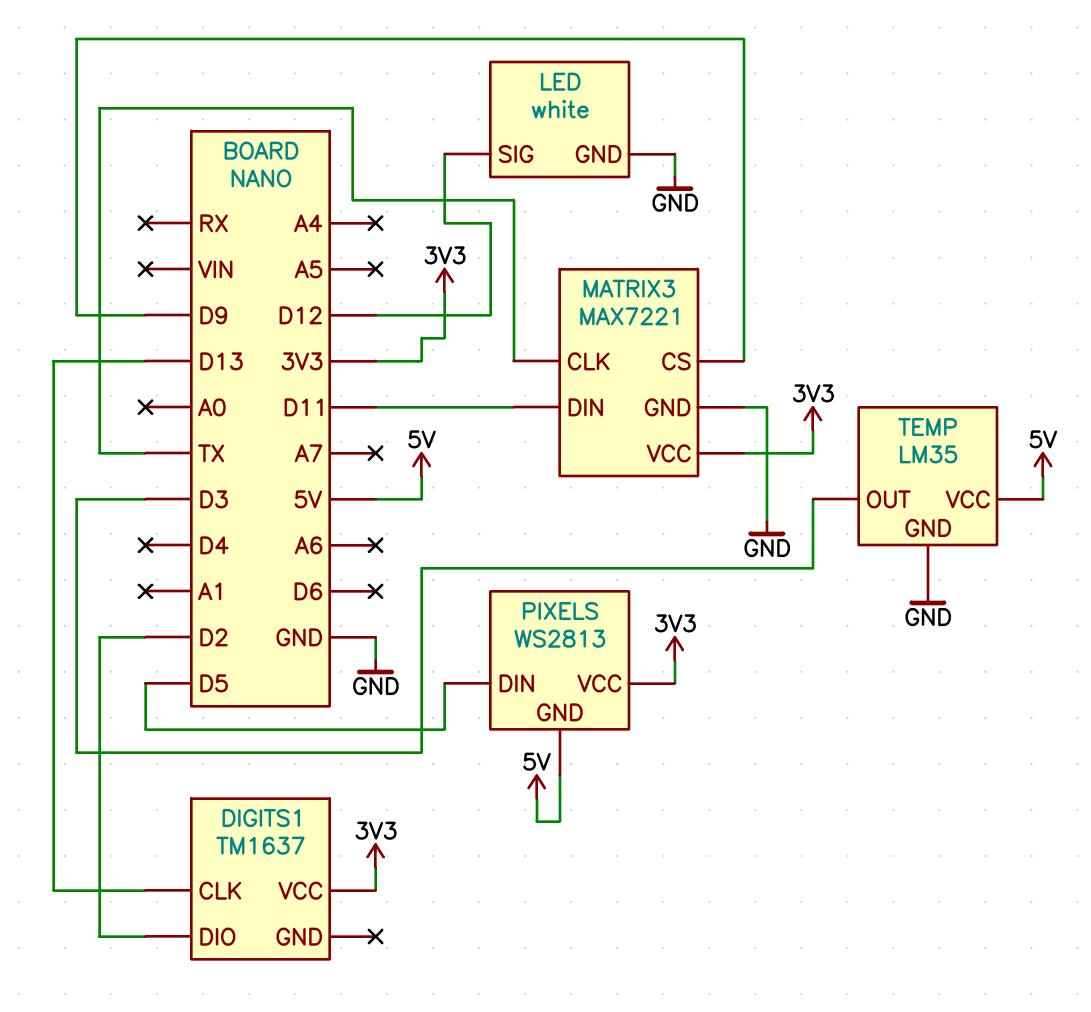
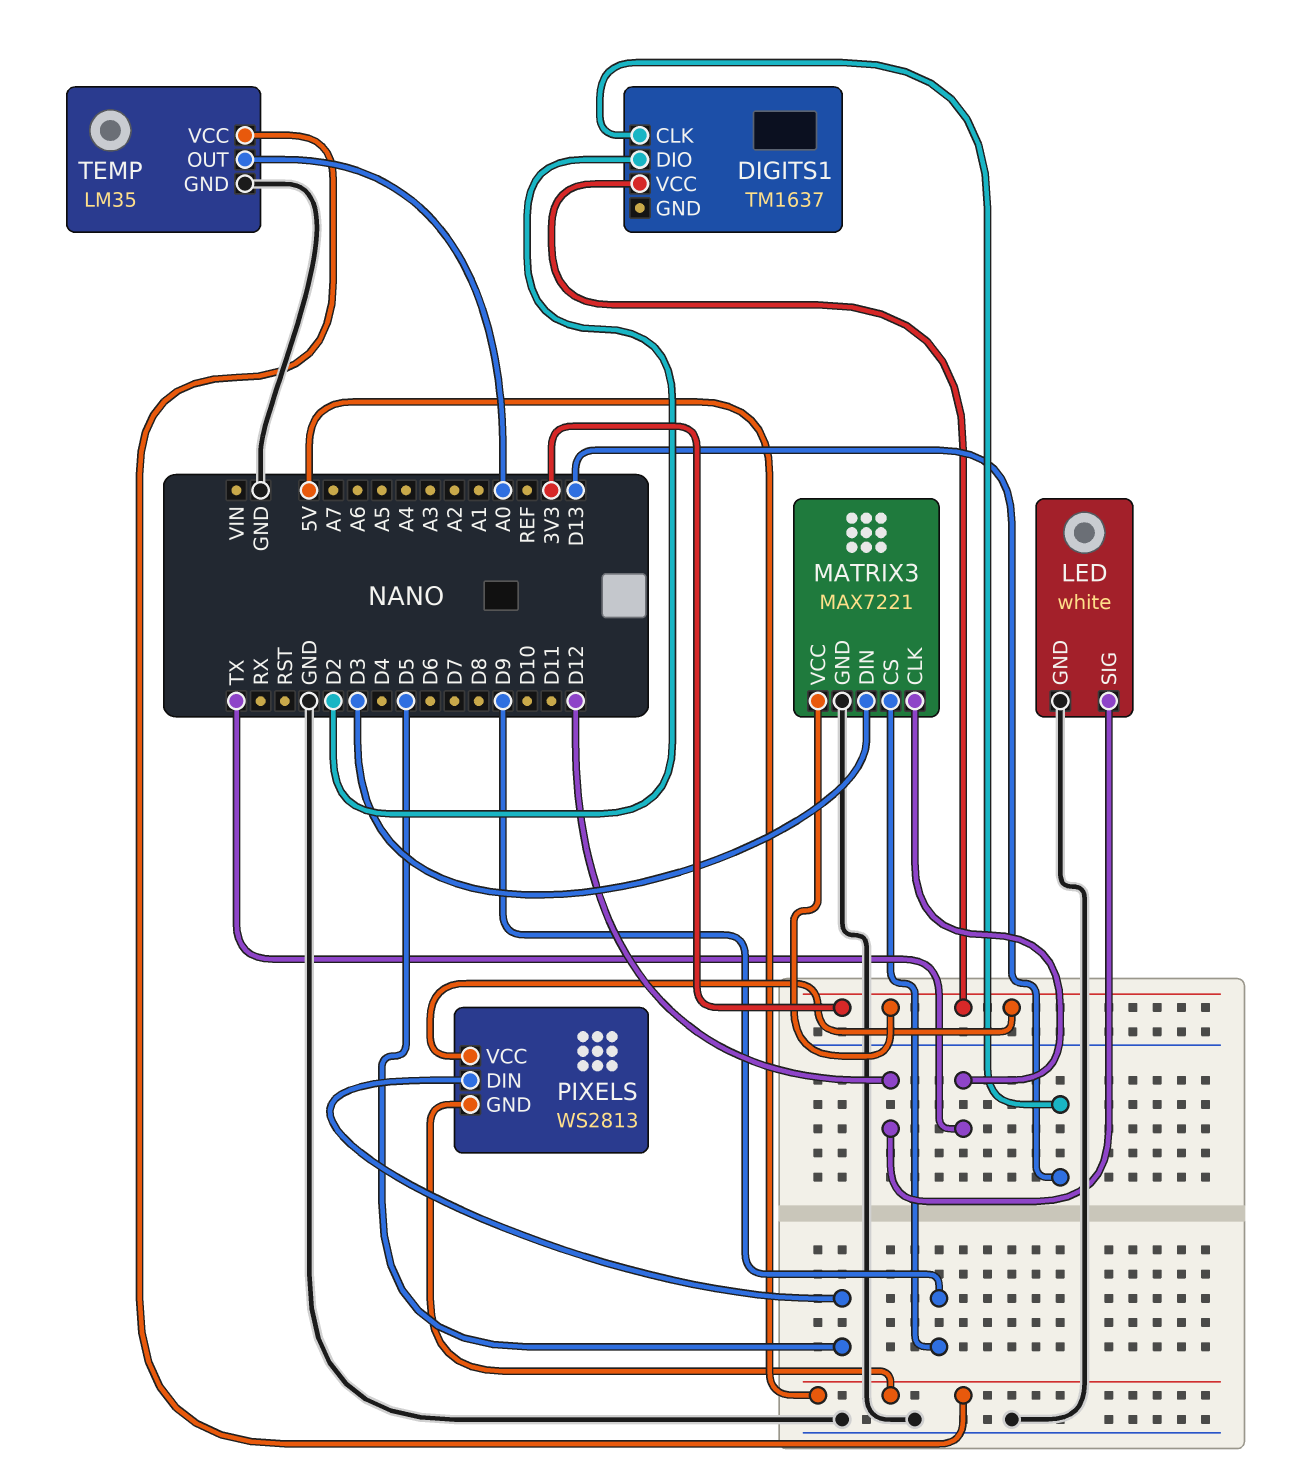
MATRIX3 pin DIN: D11 -> D3
TEMP pin OUT: D3 -> A0

